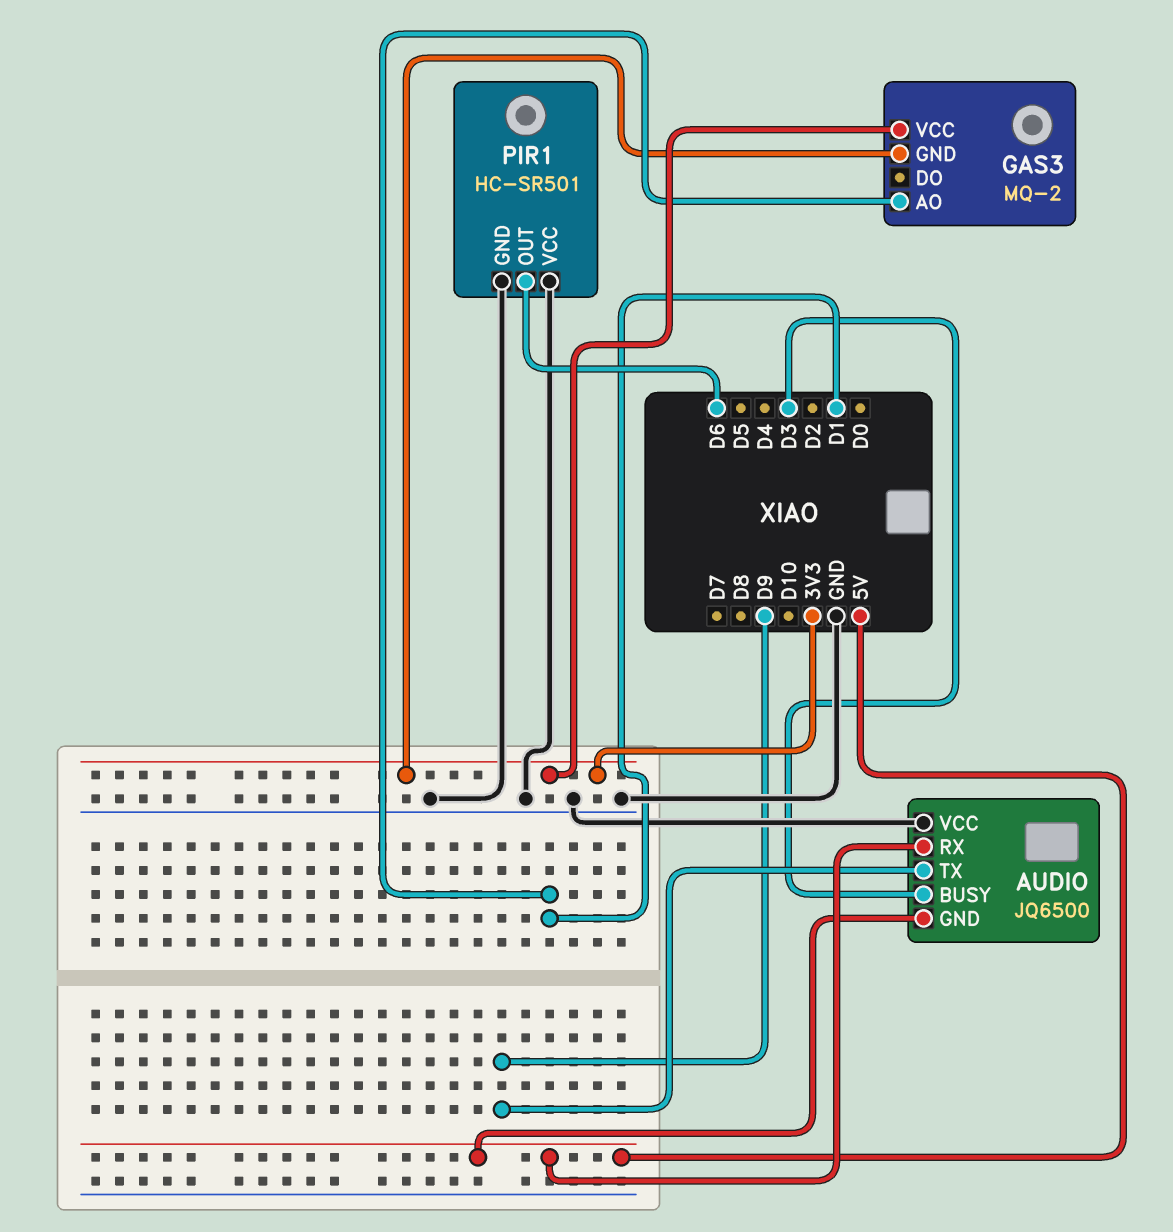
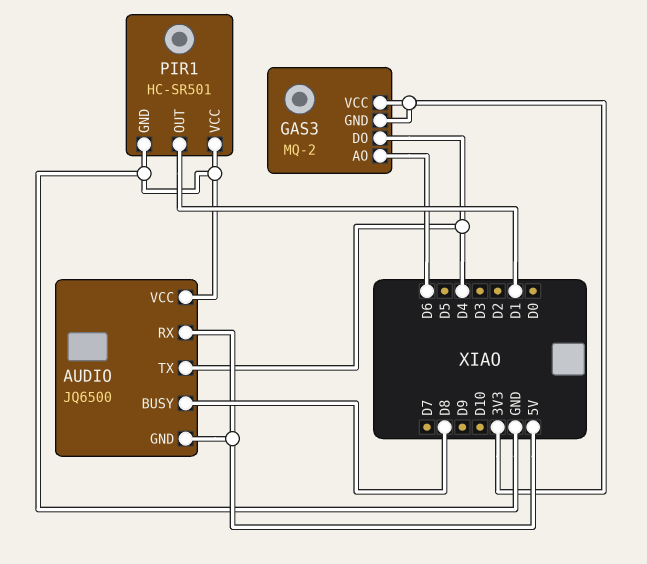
AUDIO pin BUSY: D3 -> D8
AUDIO pin TX: D9 -> D4
GAS3 pin AO: D1 -> D6
GAS3 pin DO: none -> D4
PIR1 pin OUT: D6 -> D1

